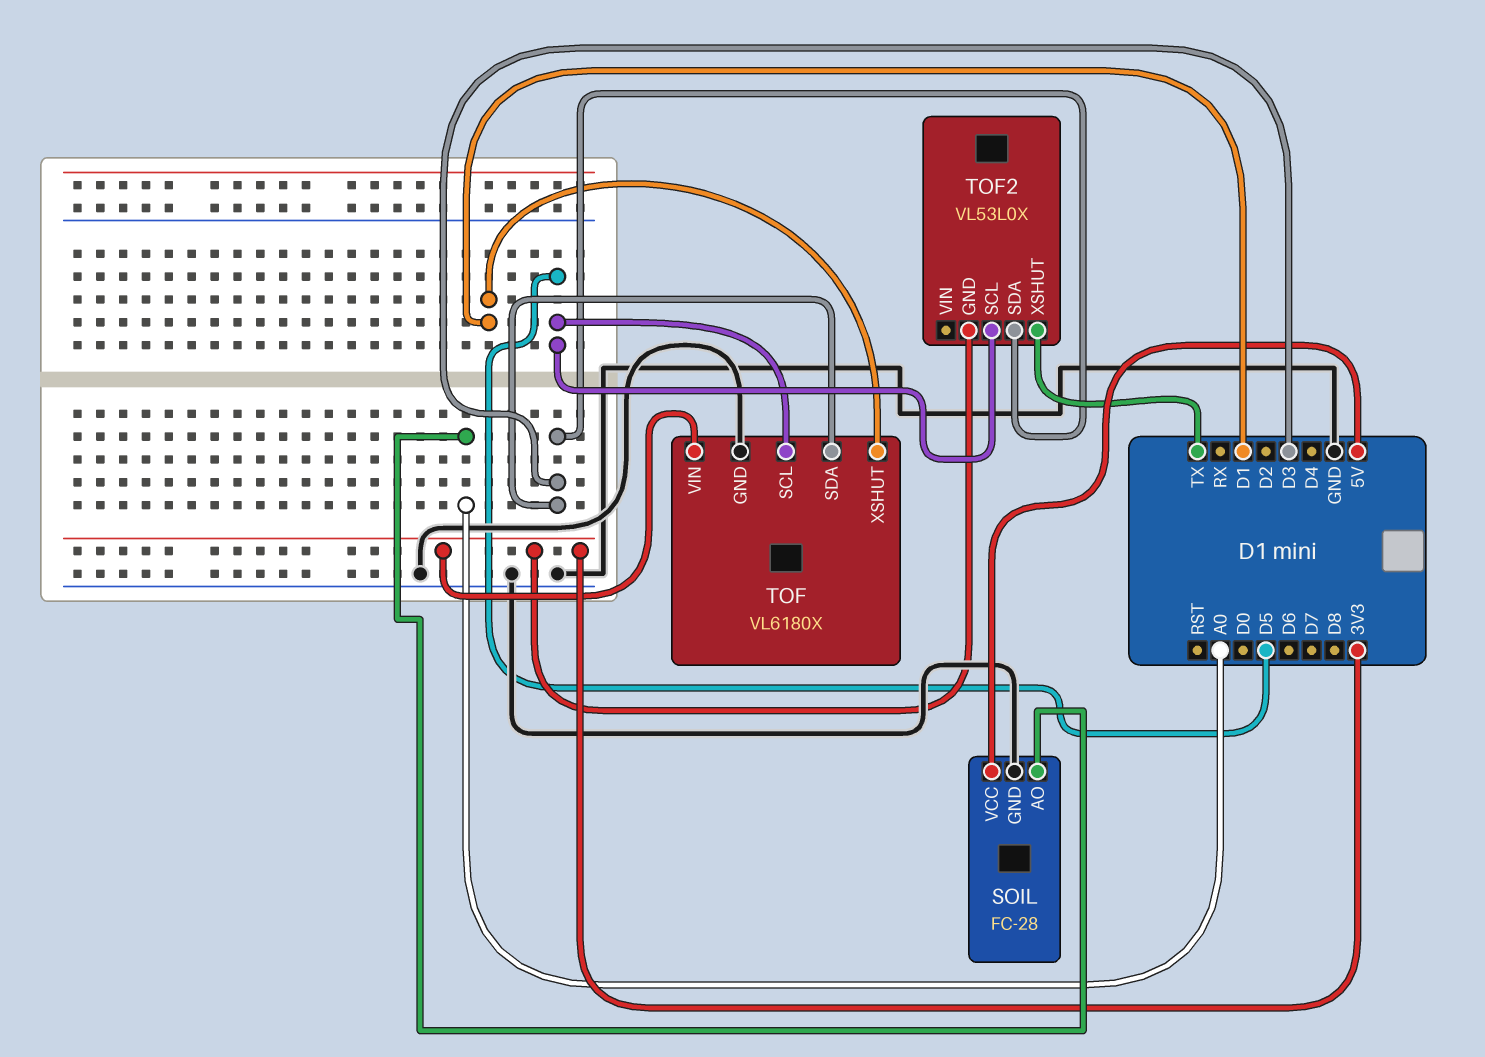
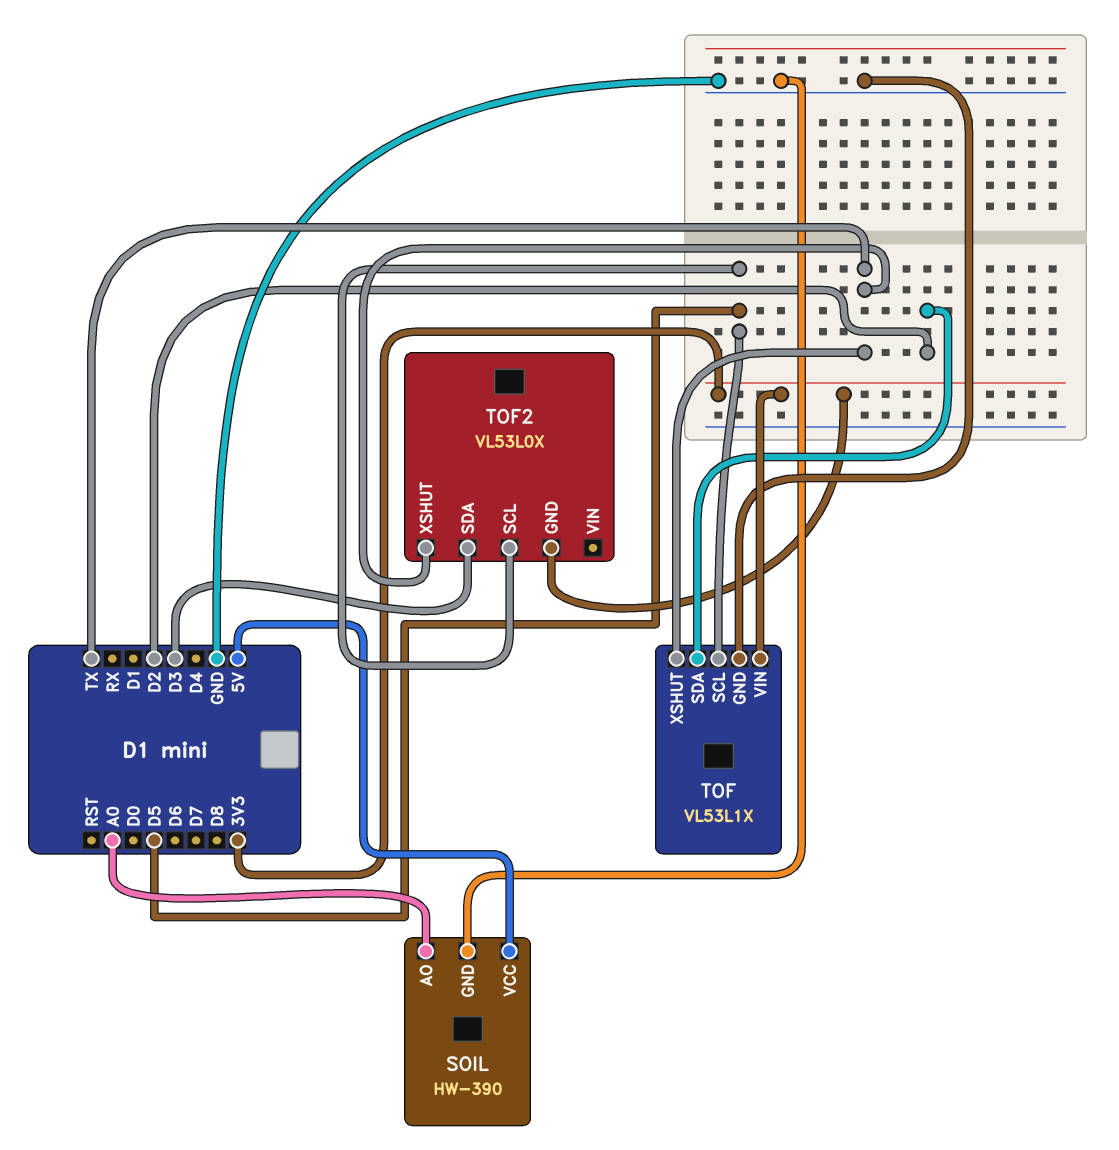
SOIL: FC-28 -> HW-390
TOF: VL6180X -> VL53L1X
TOF pin SDA: D3 -> D2
TOF pin XSHUT: D1 -> TX

